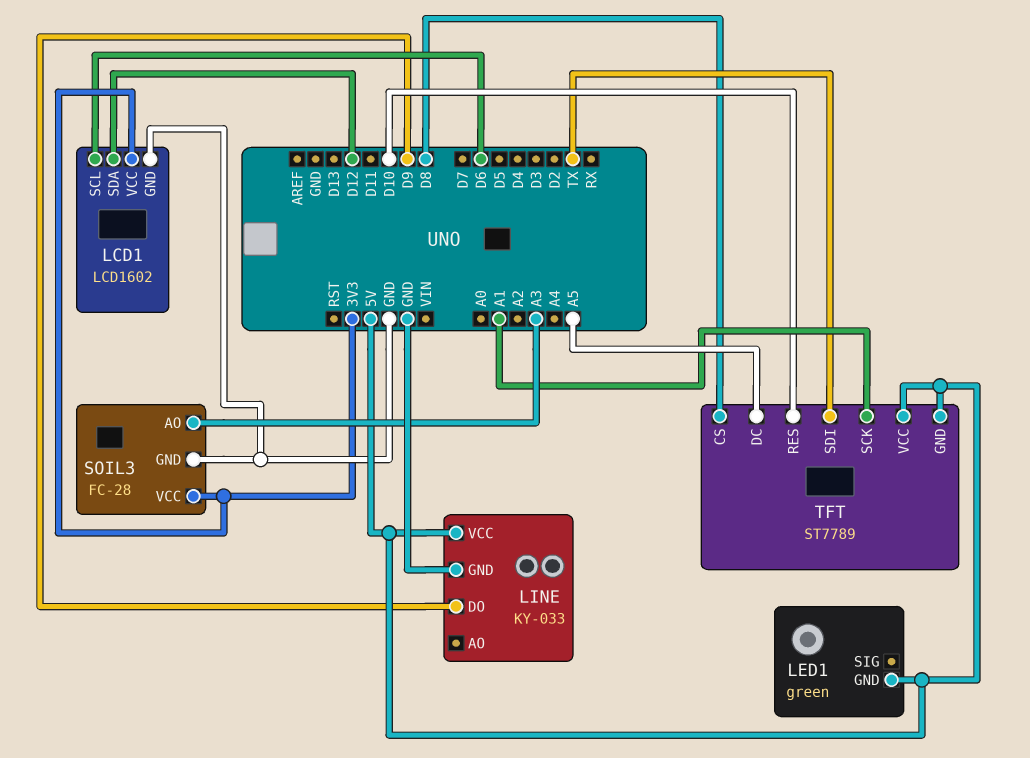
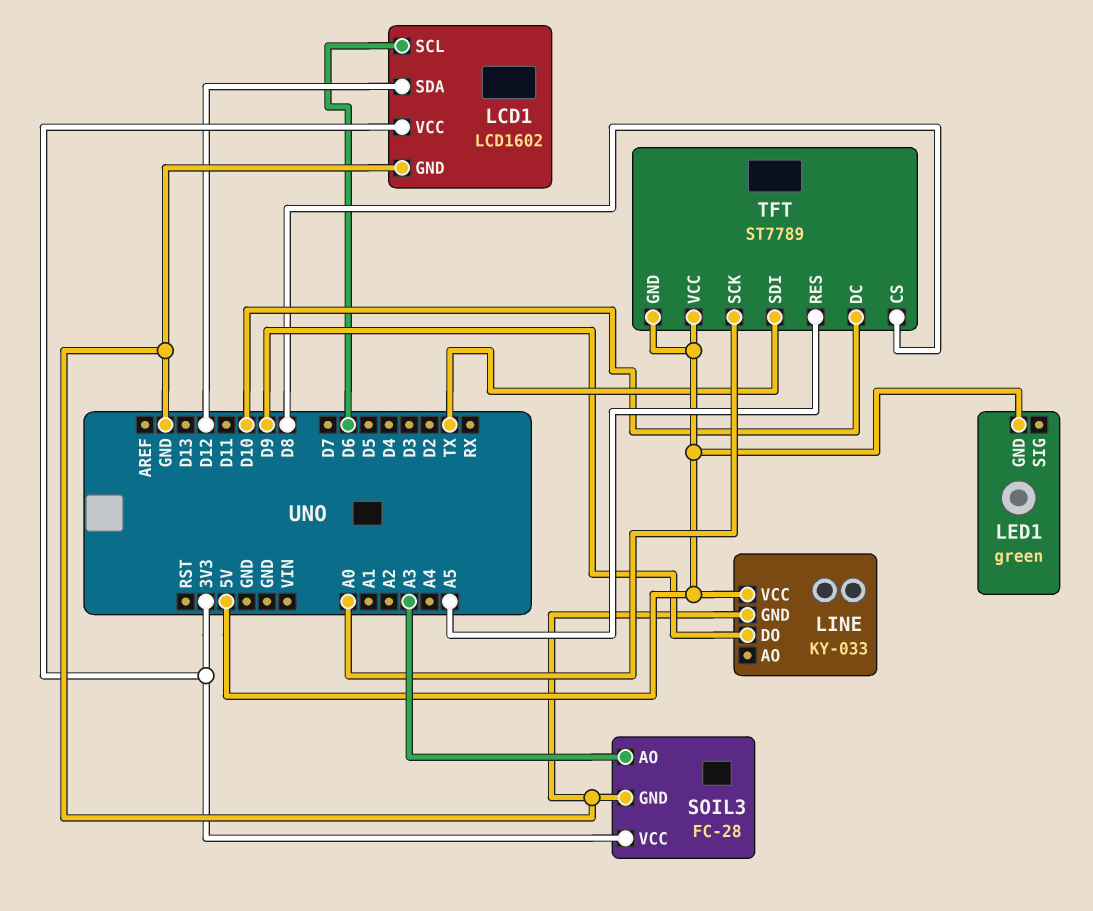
TFT pin DC: A5 -> D10
TFT pin RES: D10 -> A5
TFT pin SCK: A1 -> A0

